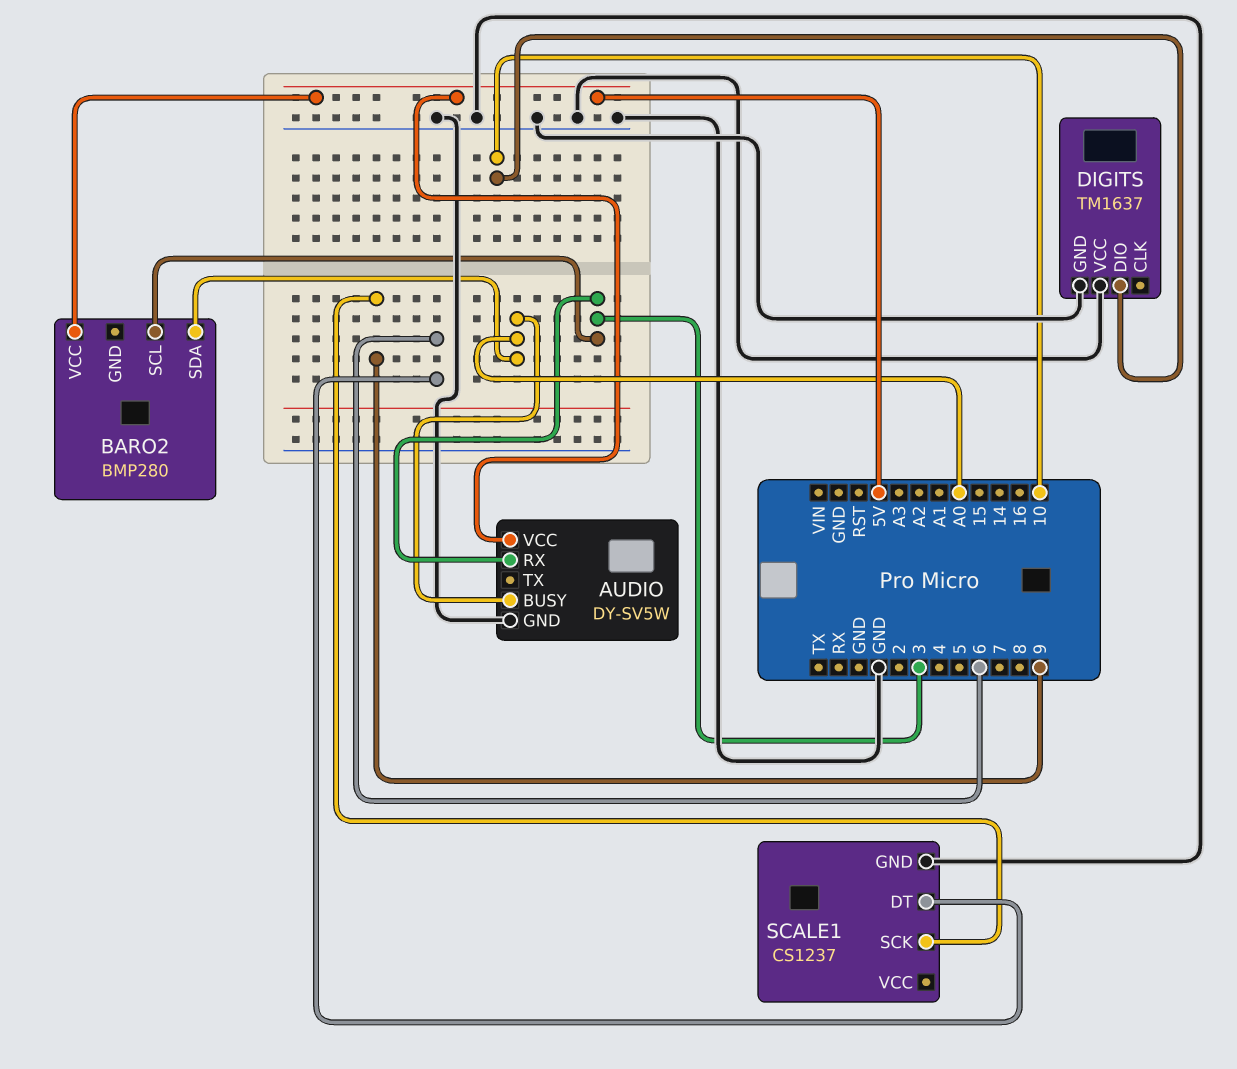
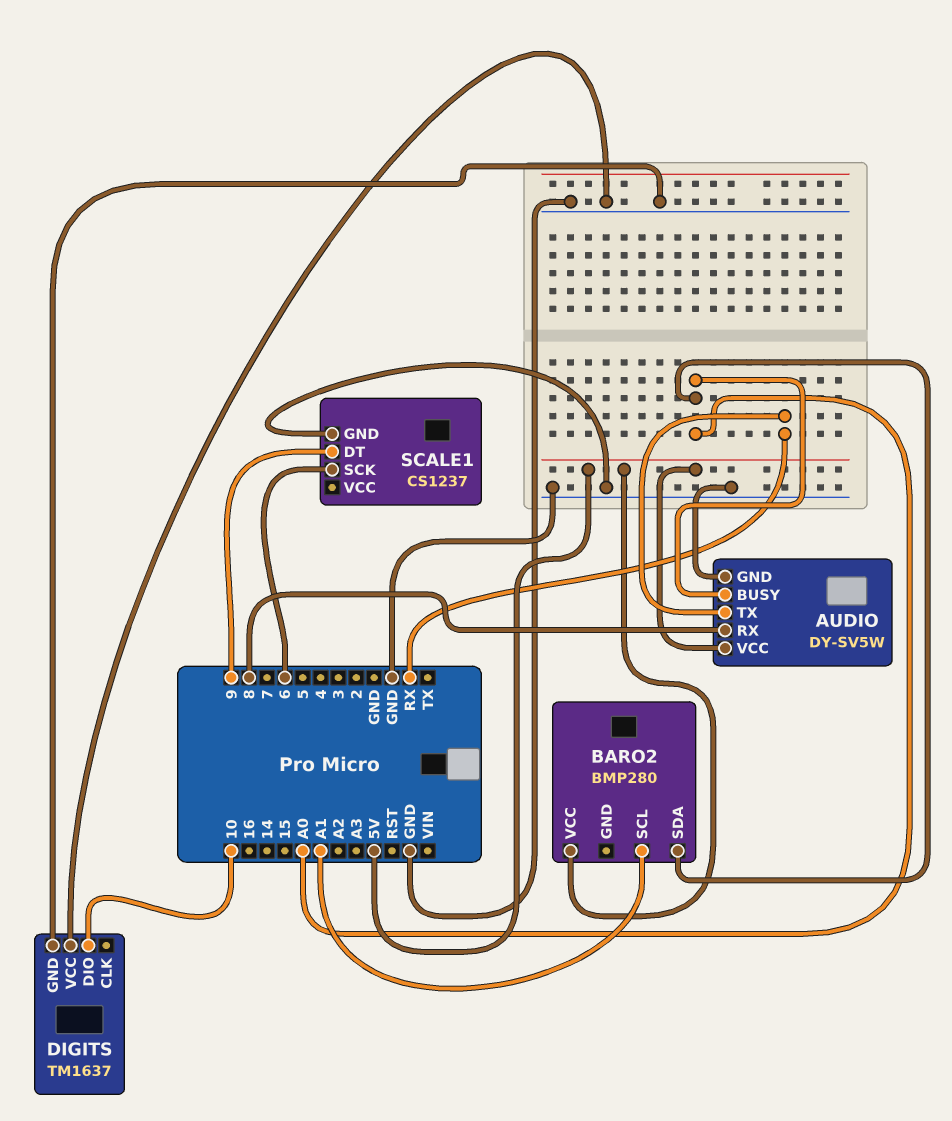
AUDIO pin RX: 3 -> 8
AUDIO pin TX: none -> RX
BARO2 pin SCL: 3 -> A1
SCALE1 pin DT: 6 -> 9
SCALE1 pin SCK: 9 -> 6

